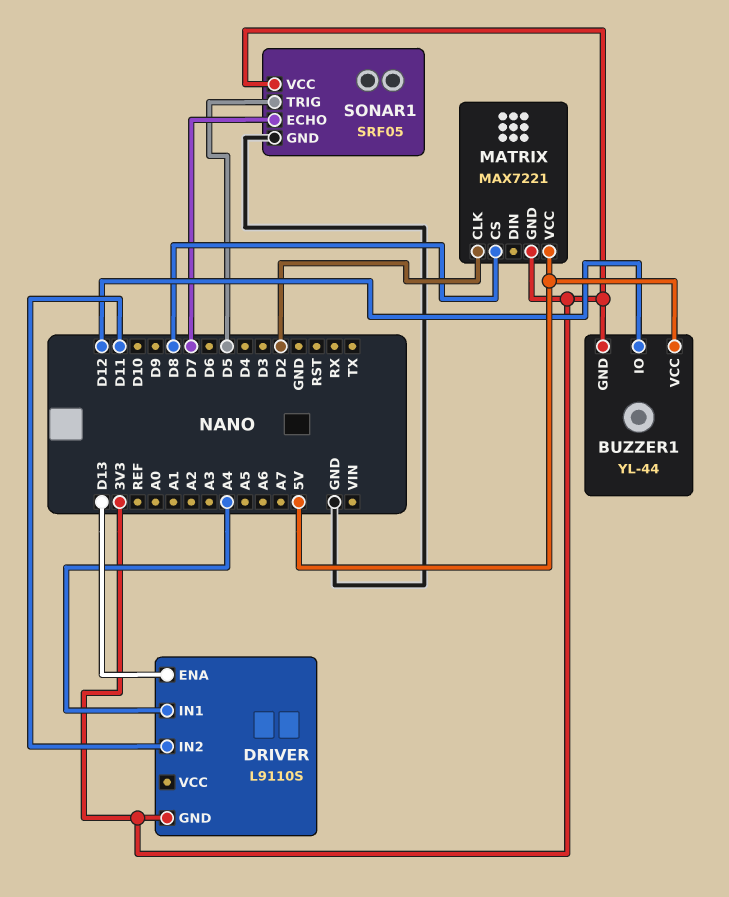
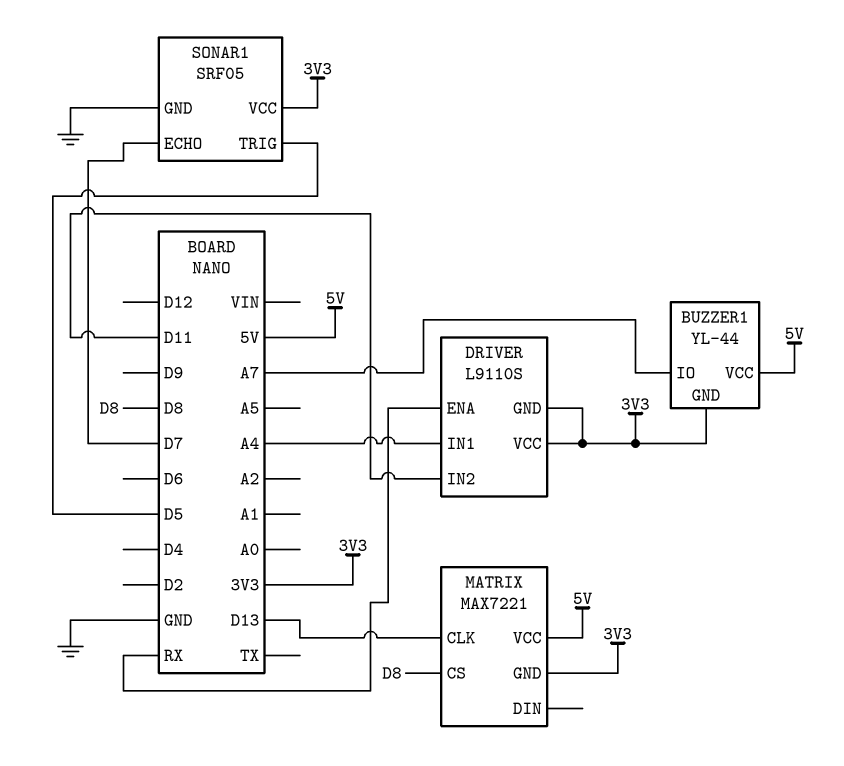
BUZZER1 pin IO: D12 -> A7
DRIVER pin ENA: D13 -> RX
DRIVER pin VCC: none -> 3V3
MATRIX pin CLK: D2 -> D13

